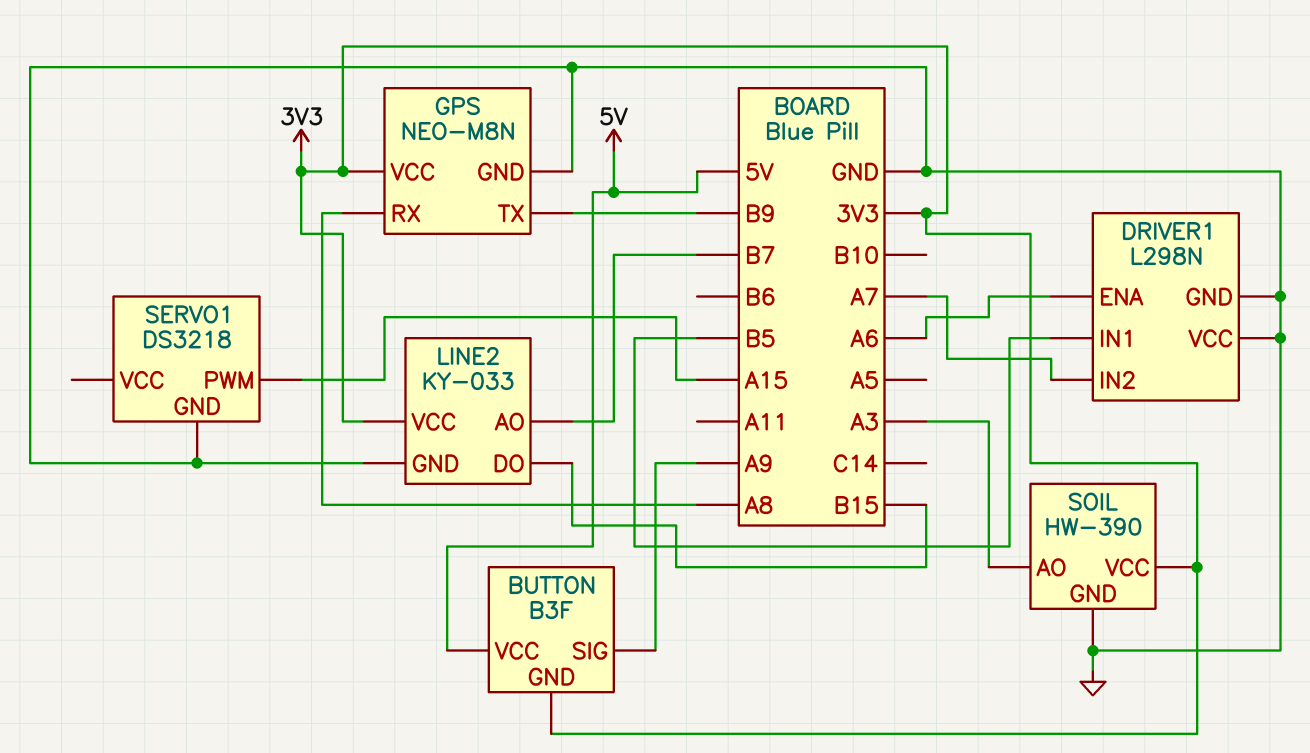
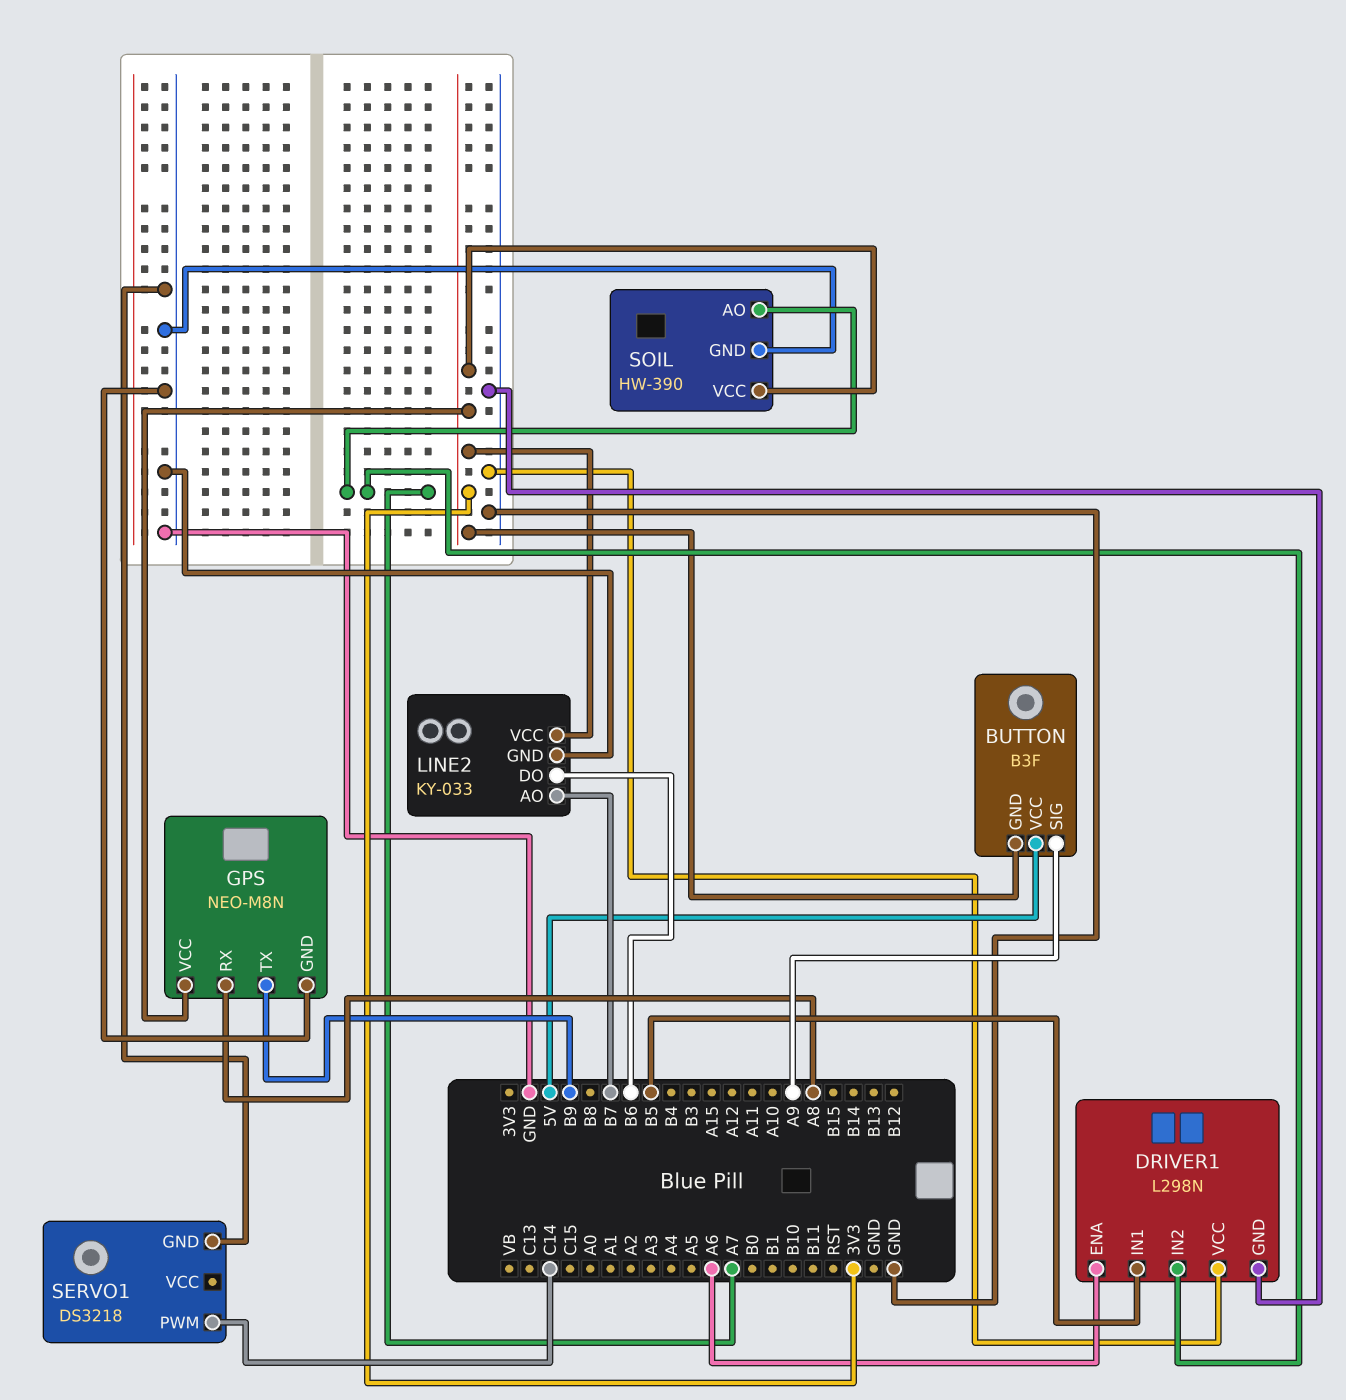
LINE2 pin DO: B15 -> B6
SERVO1 pin PWM: A15 -> C14
SOIL pin AO: A3 -> A7

